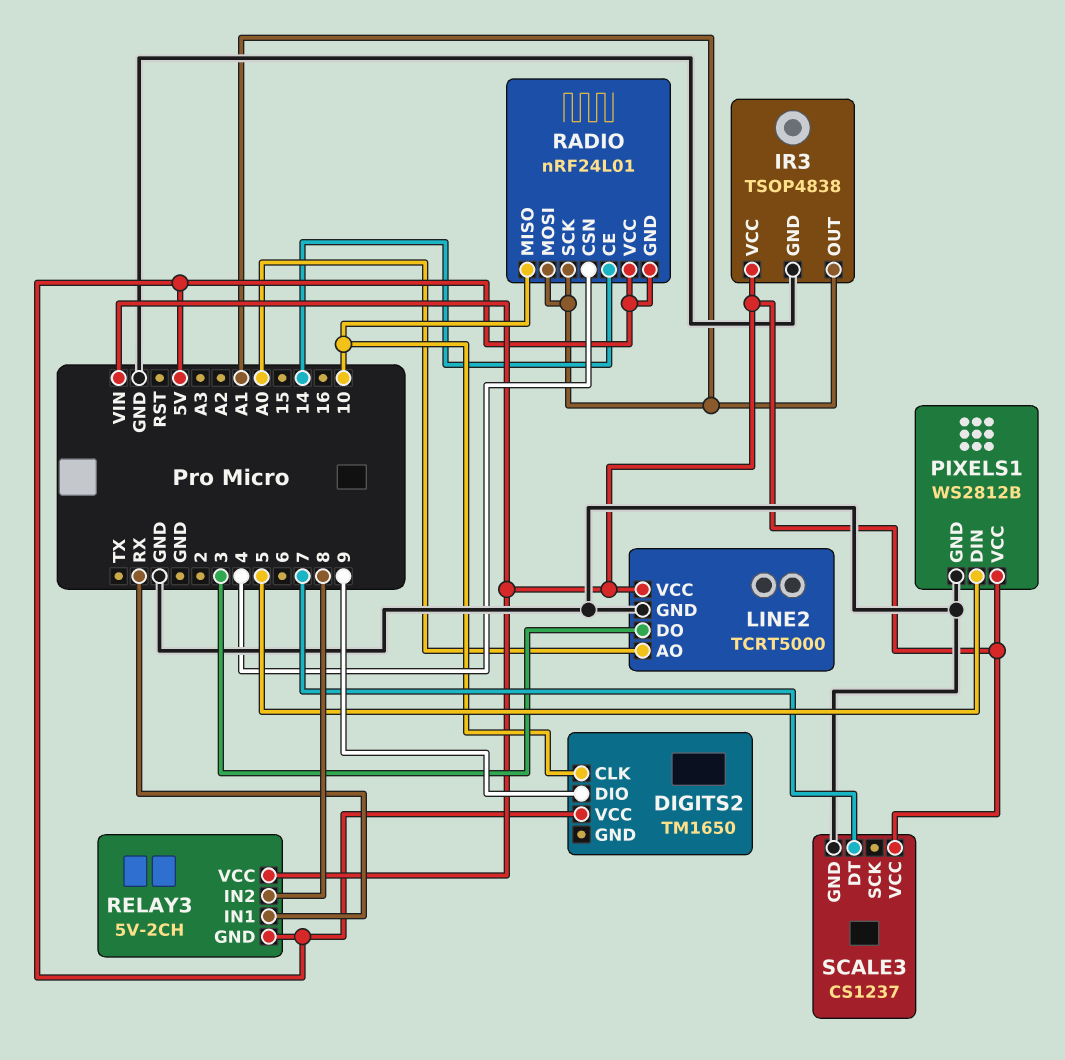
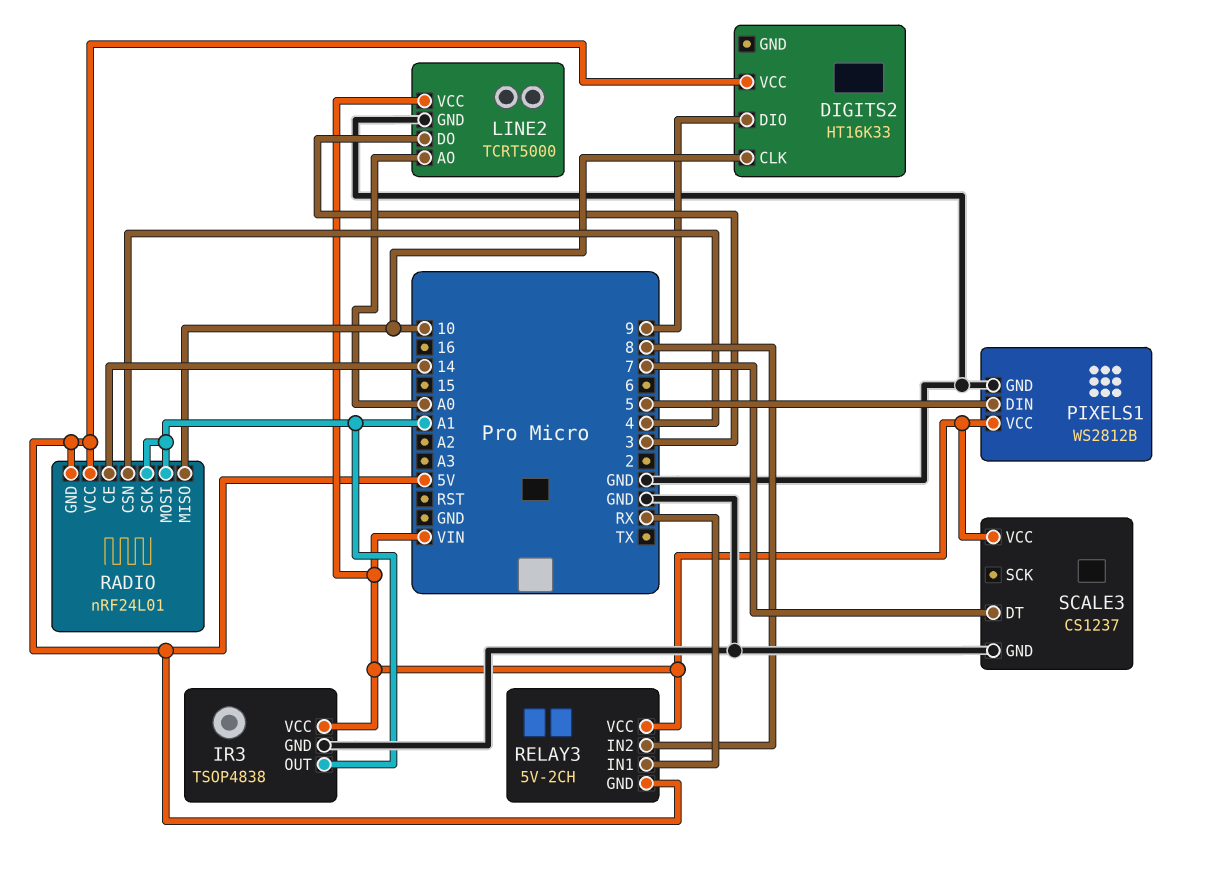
DIGITS2: TM1650 -> HT16K33

